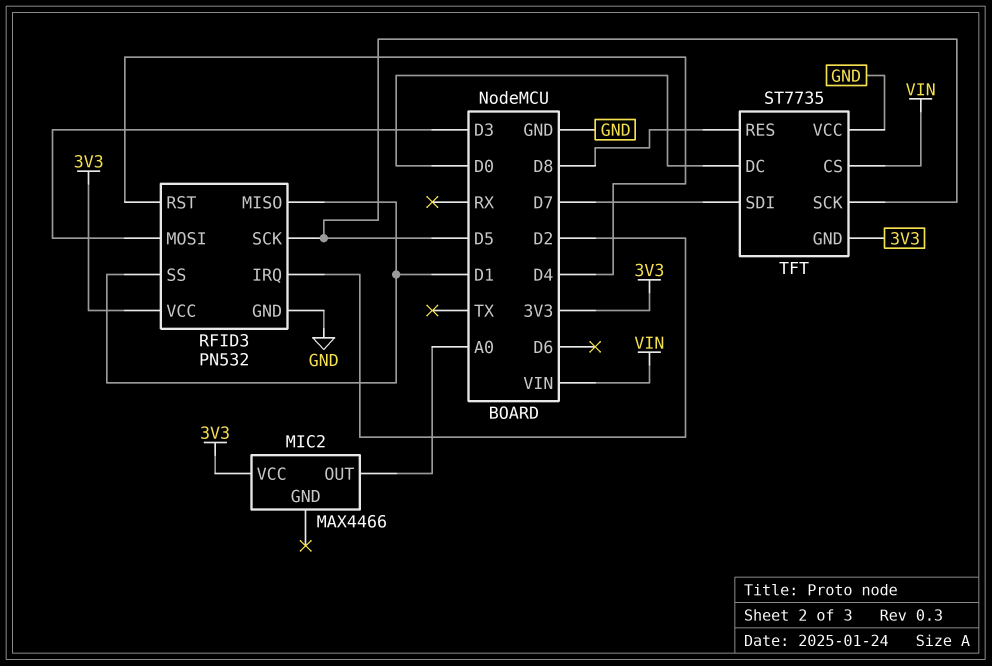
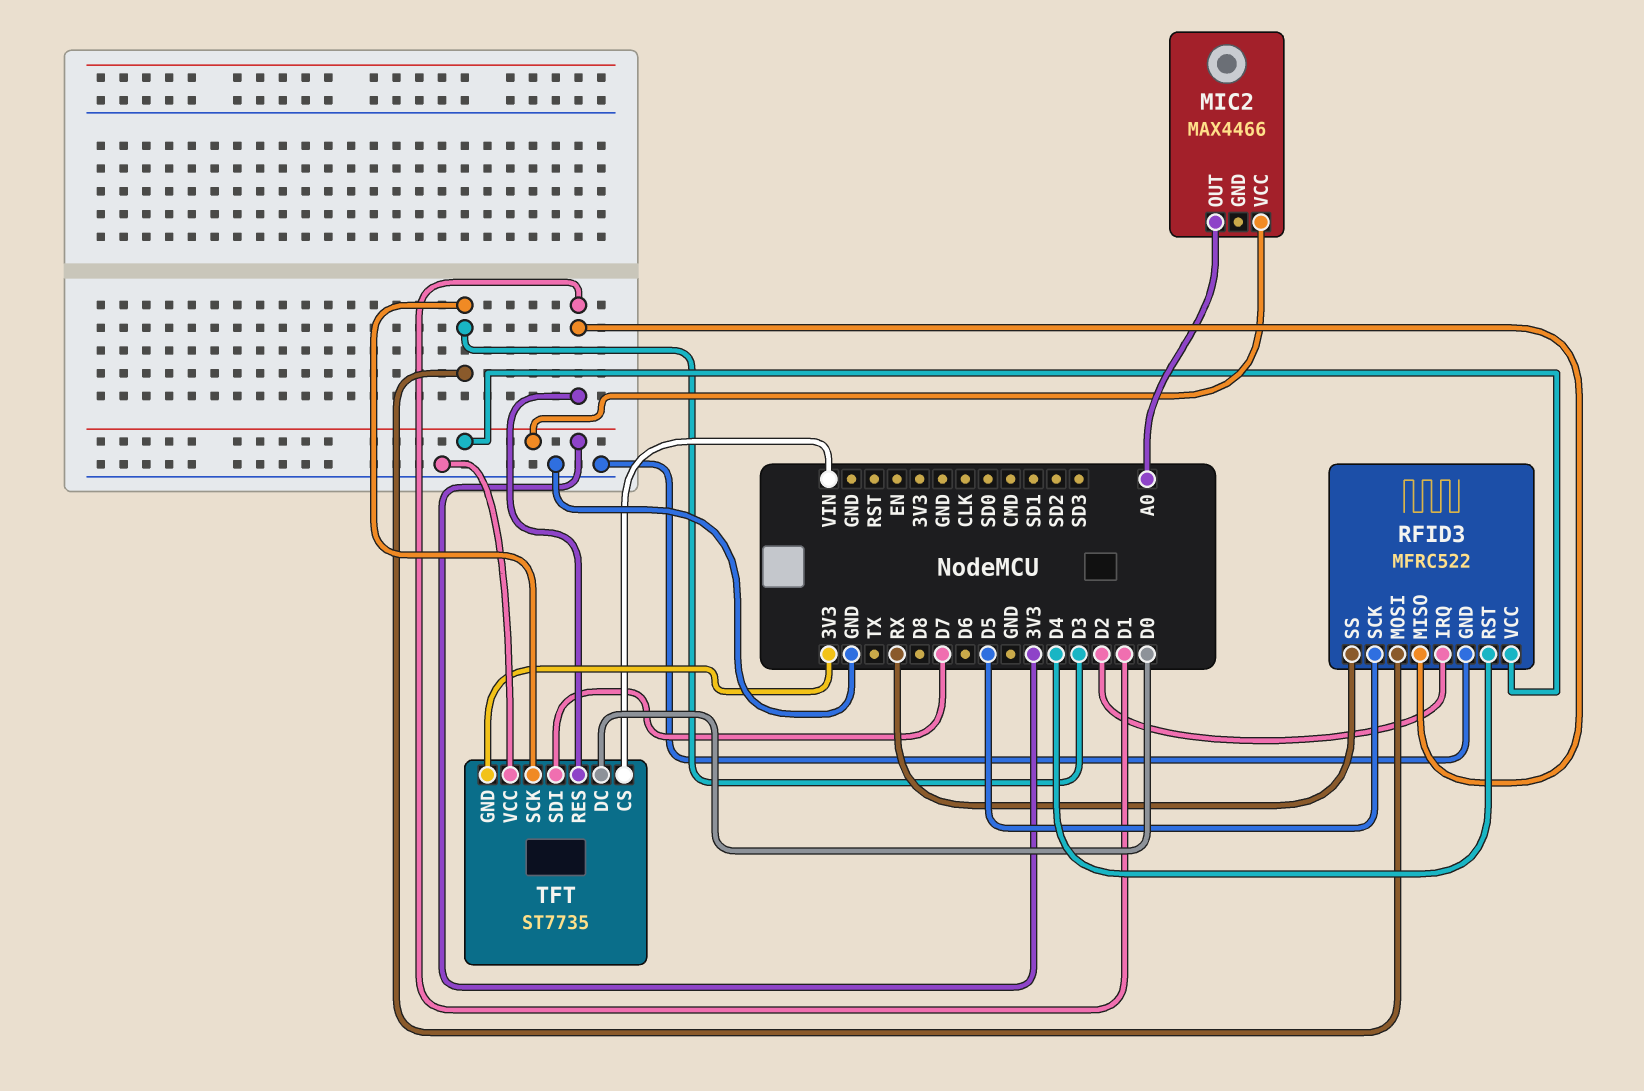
RFID3: PN532 -> MFRC522
RFID3 pin SS: D1 -> RX
TFT pin RES: D8 -> D1
TFT pin SCK: D5 -> D3

